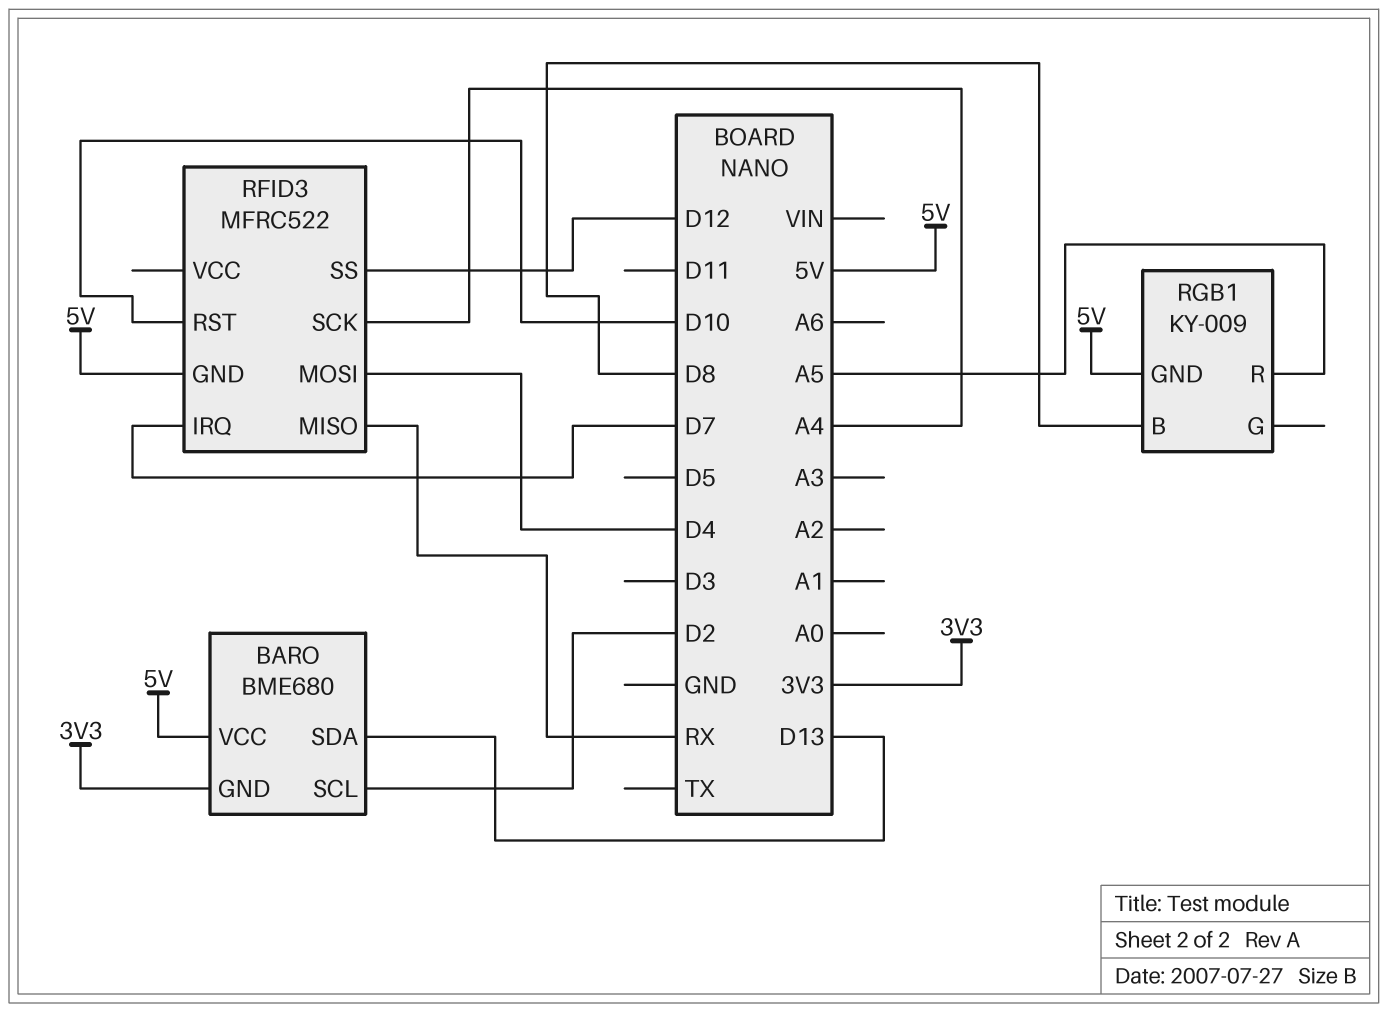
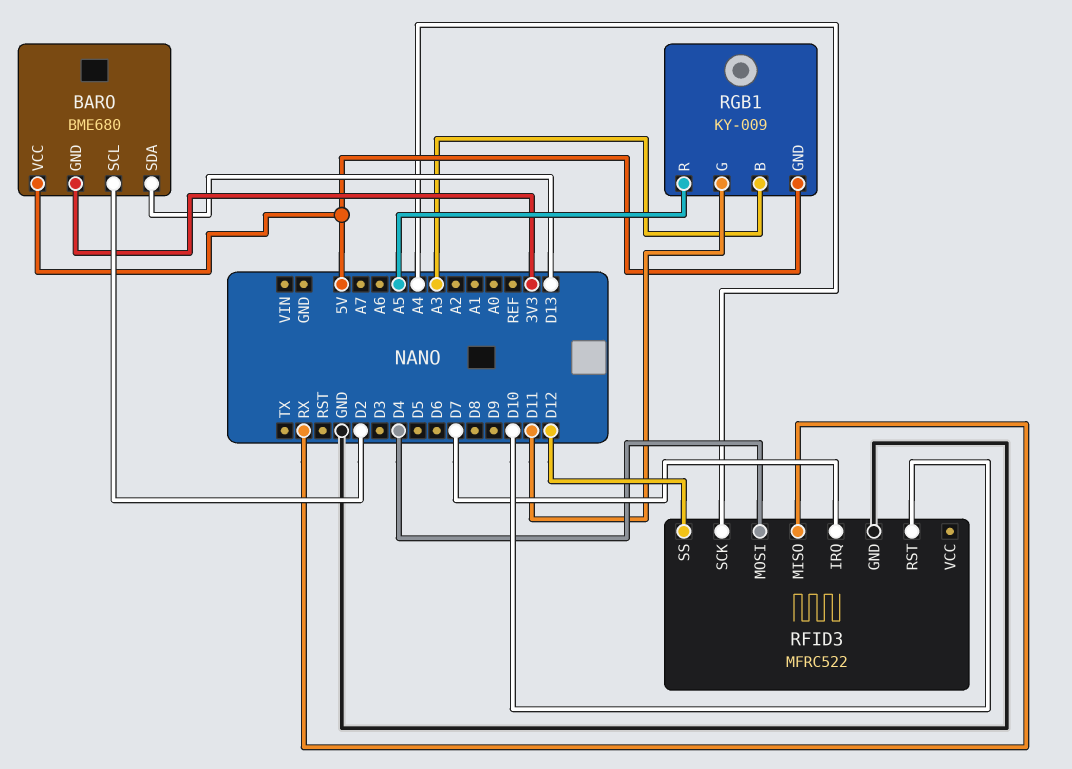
RFID3 pin GND: 5V -> GND
RGB1 pin B: D8 -> A3
RGB1 pin G: none -> D11

